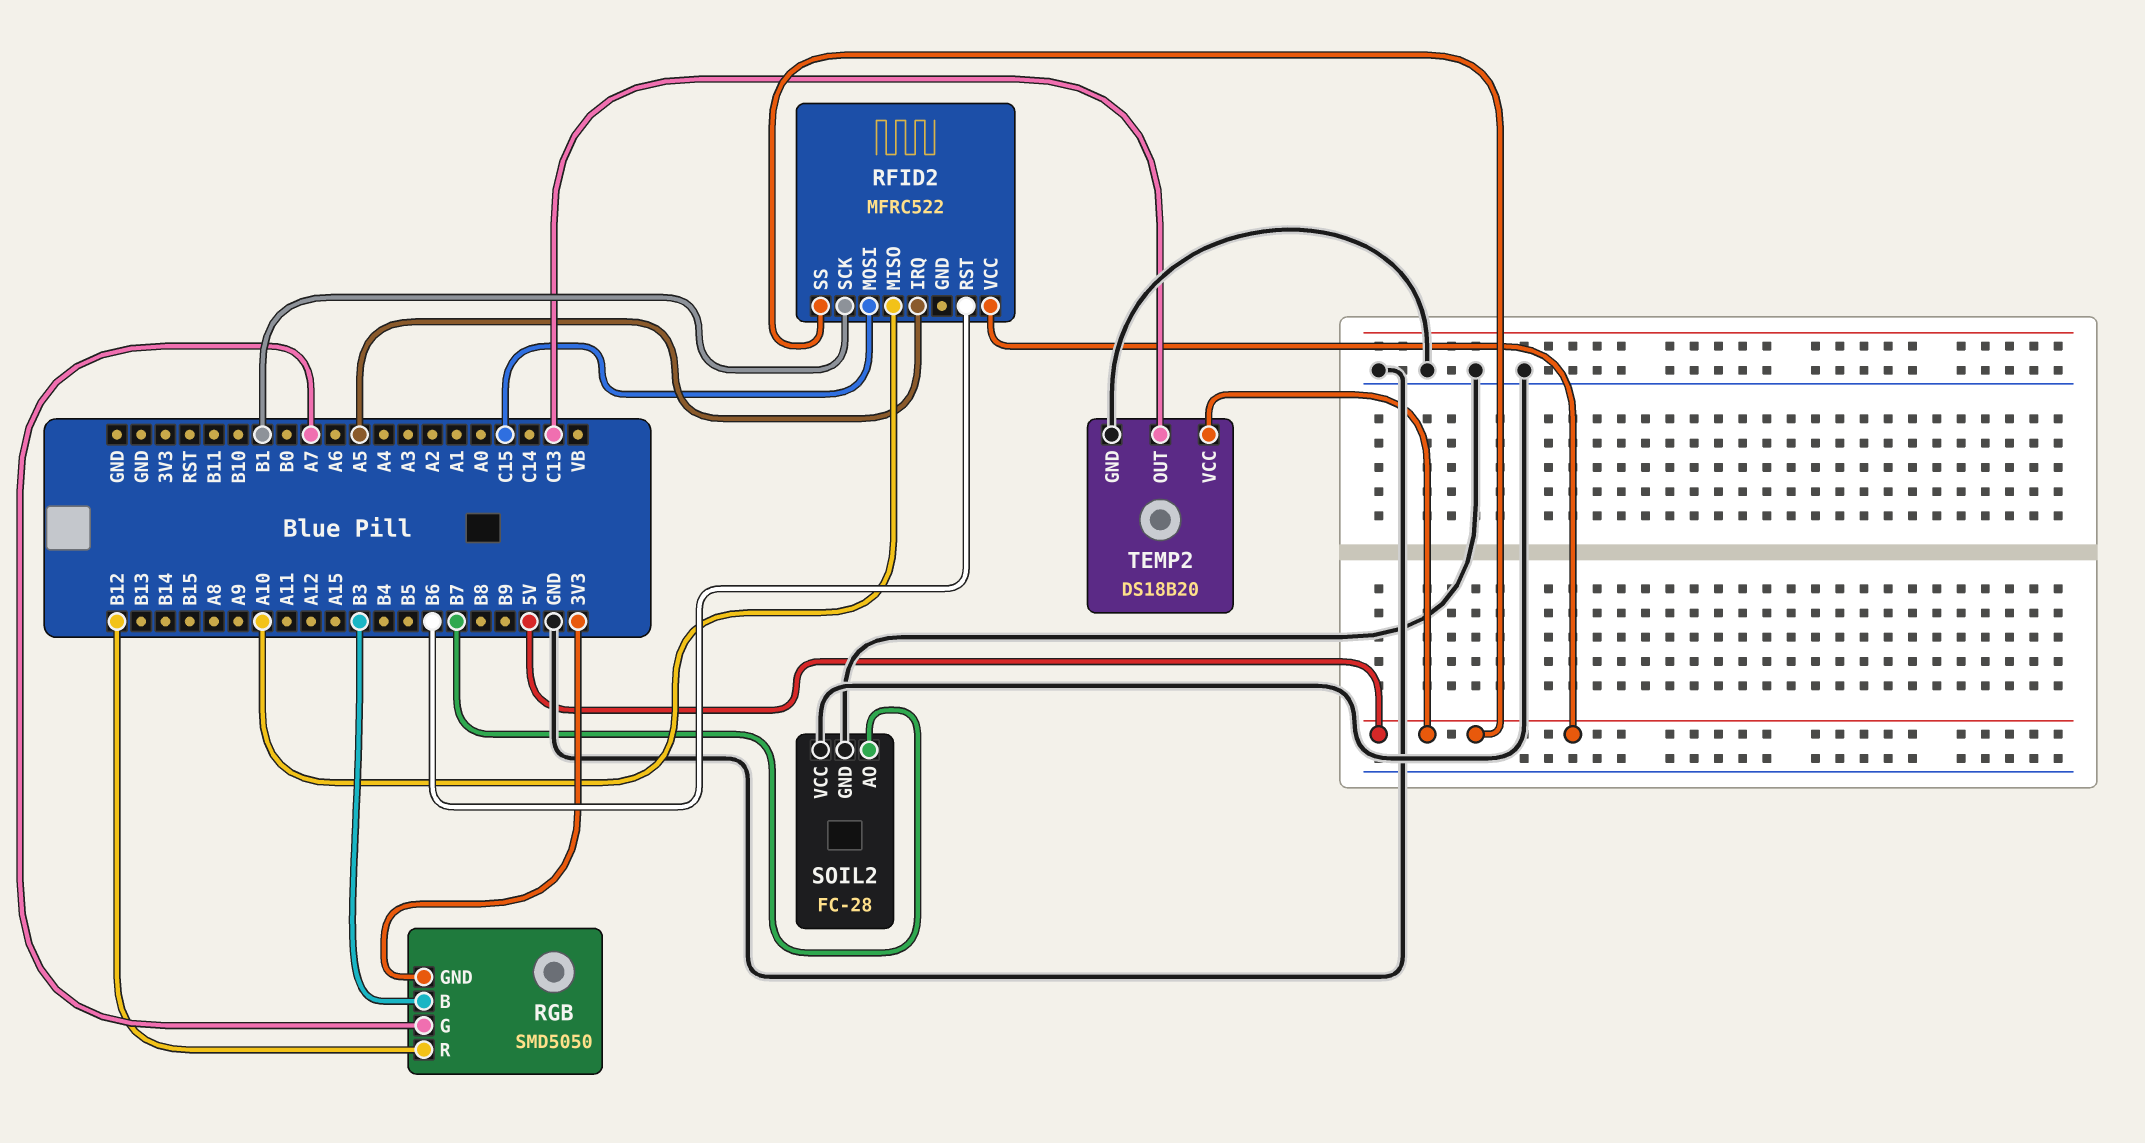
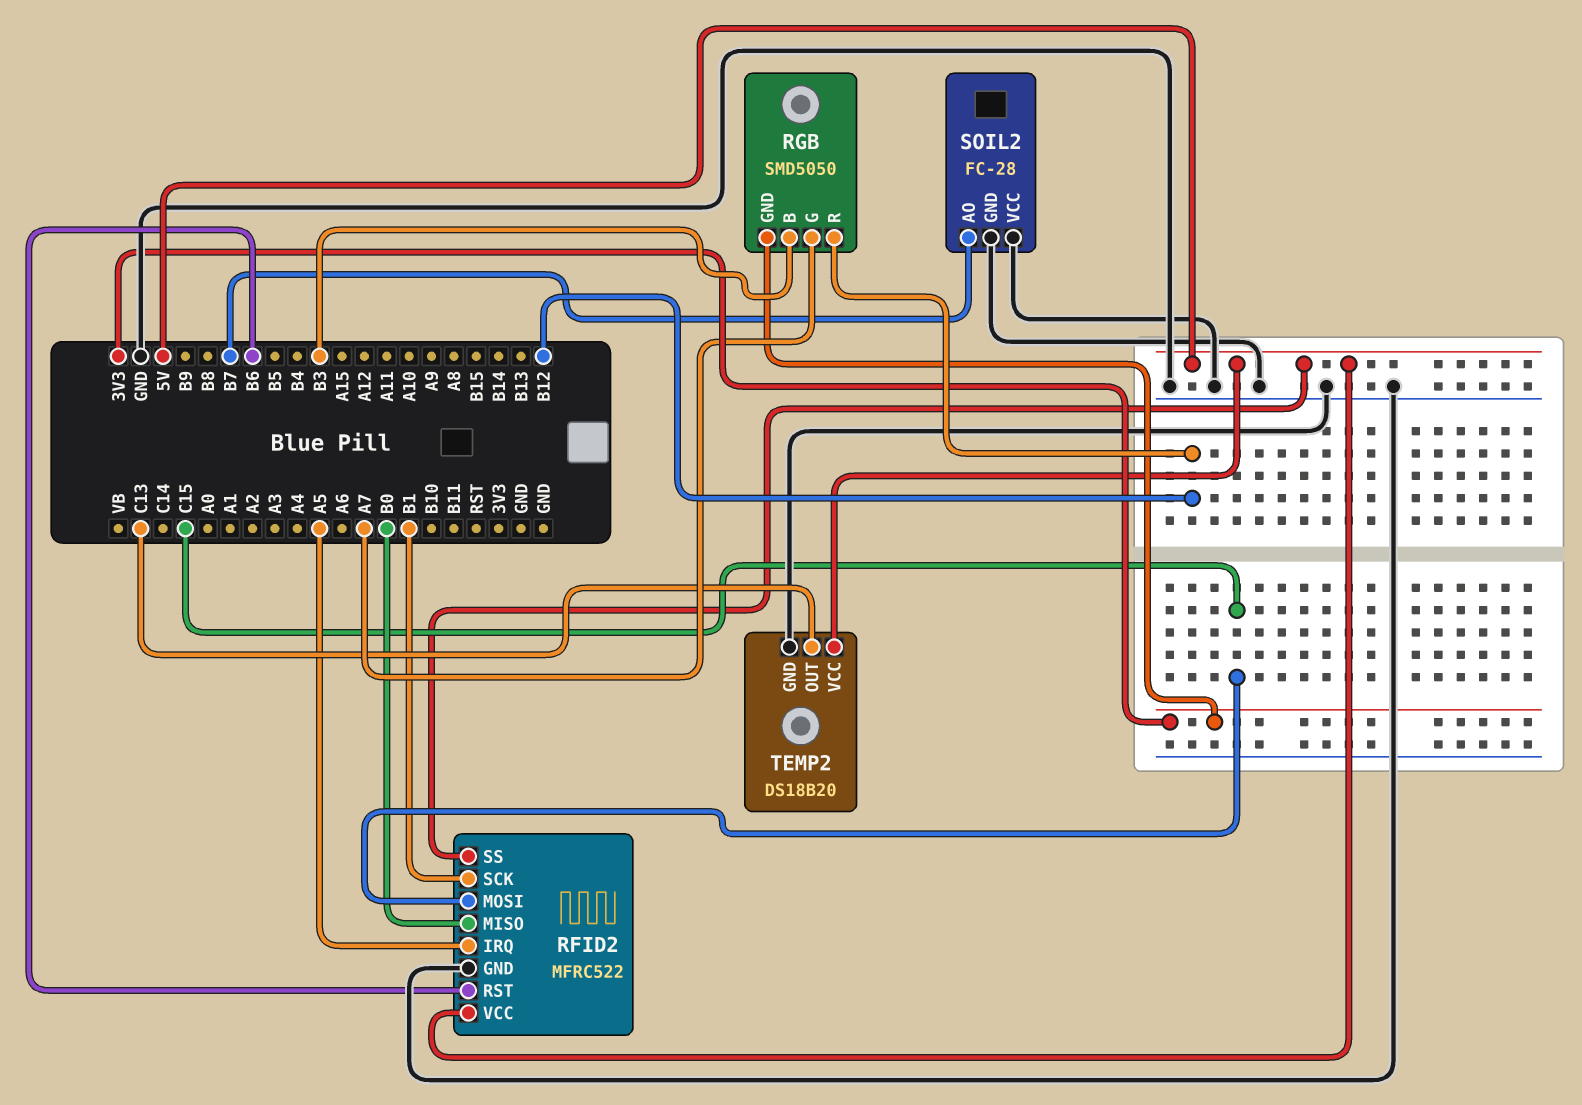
RFID2 pin GND: none -> GND
RFID2 pin MISO: A10 -> B0

